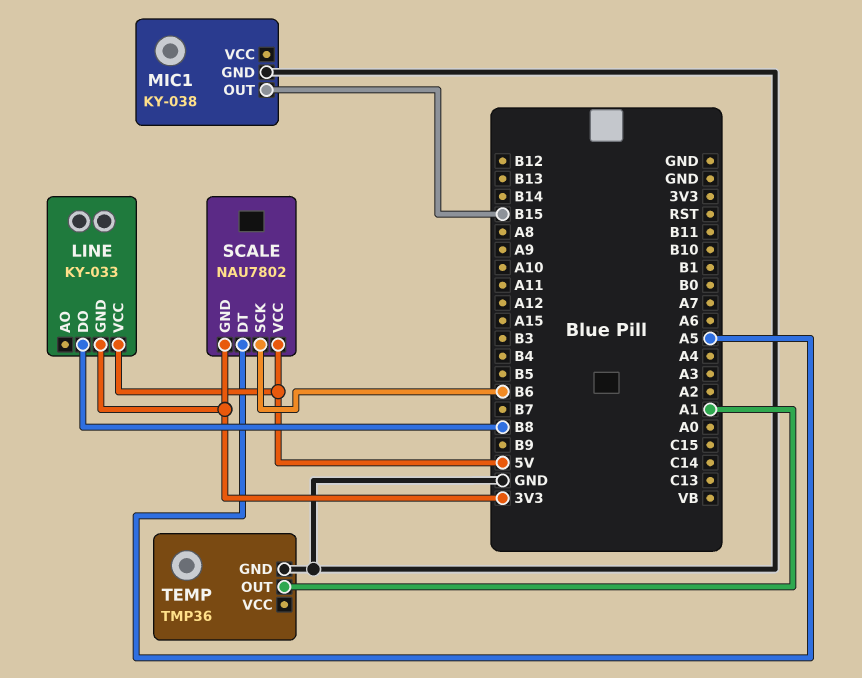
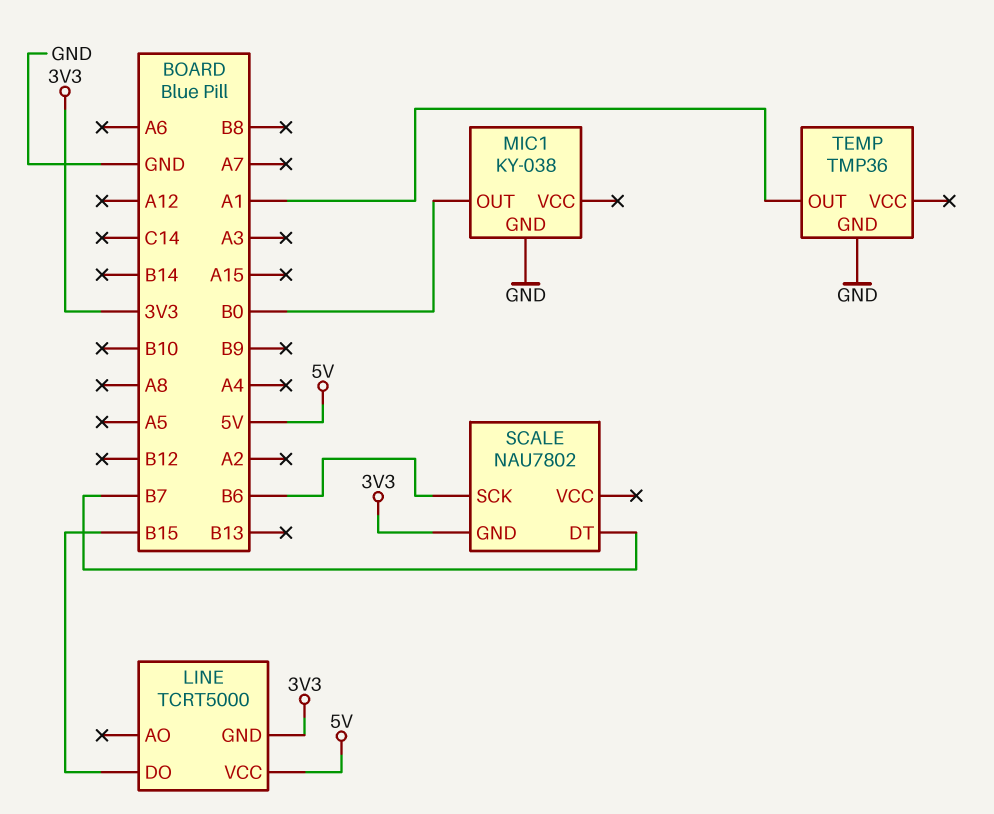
LINE: KY-033 -> TCRT5000
LINE pin DO: B8 -> B15
MIC1 pin OUT: B15 -> B0
SCALE pin DT: A5 -> B7
SCALE pin VCC: 5V -> none

